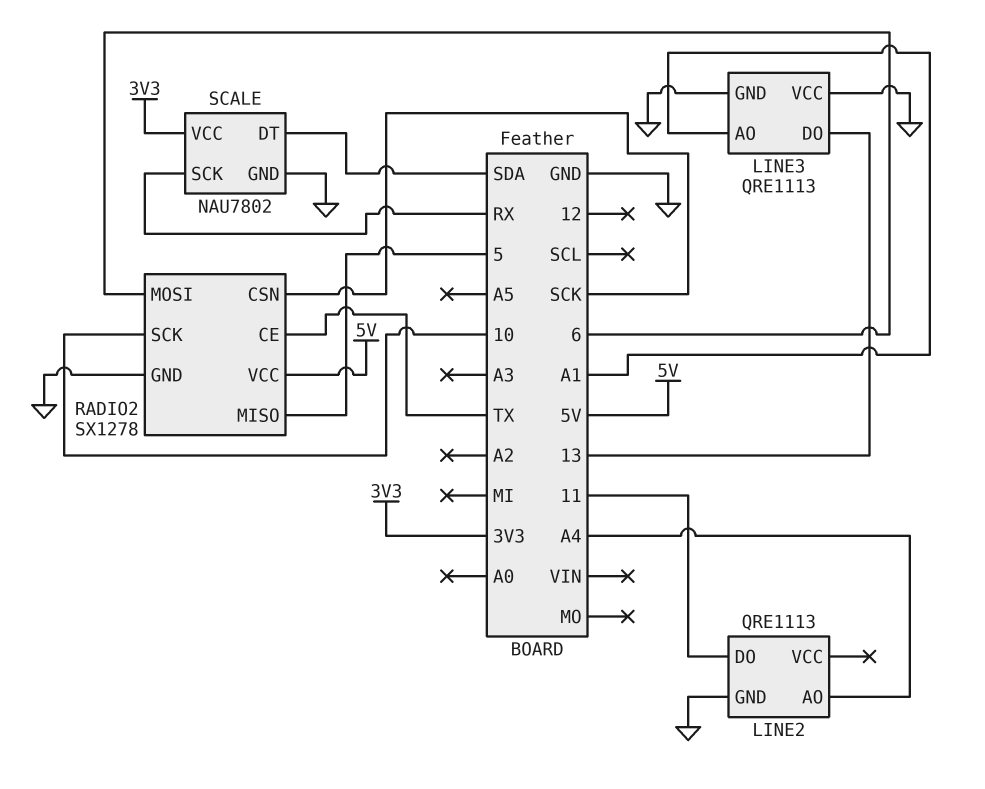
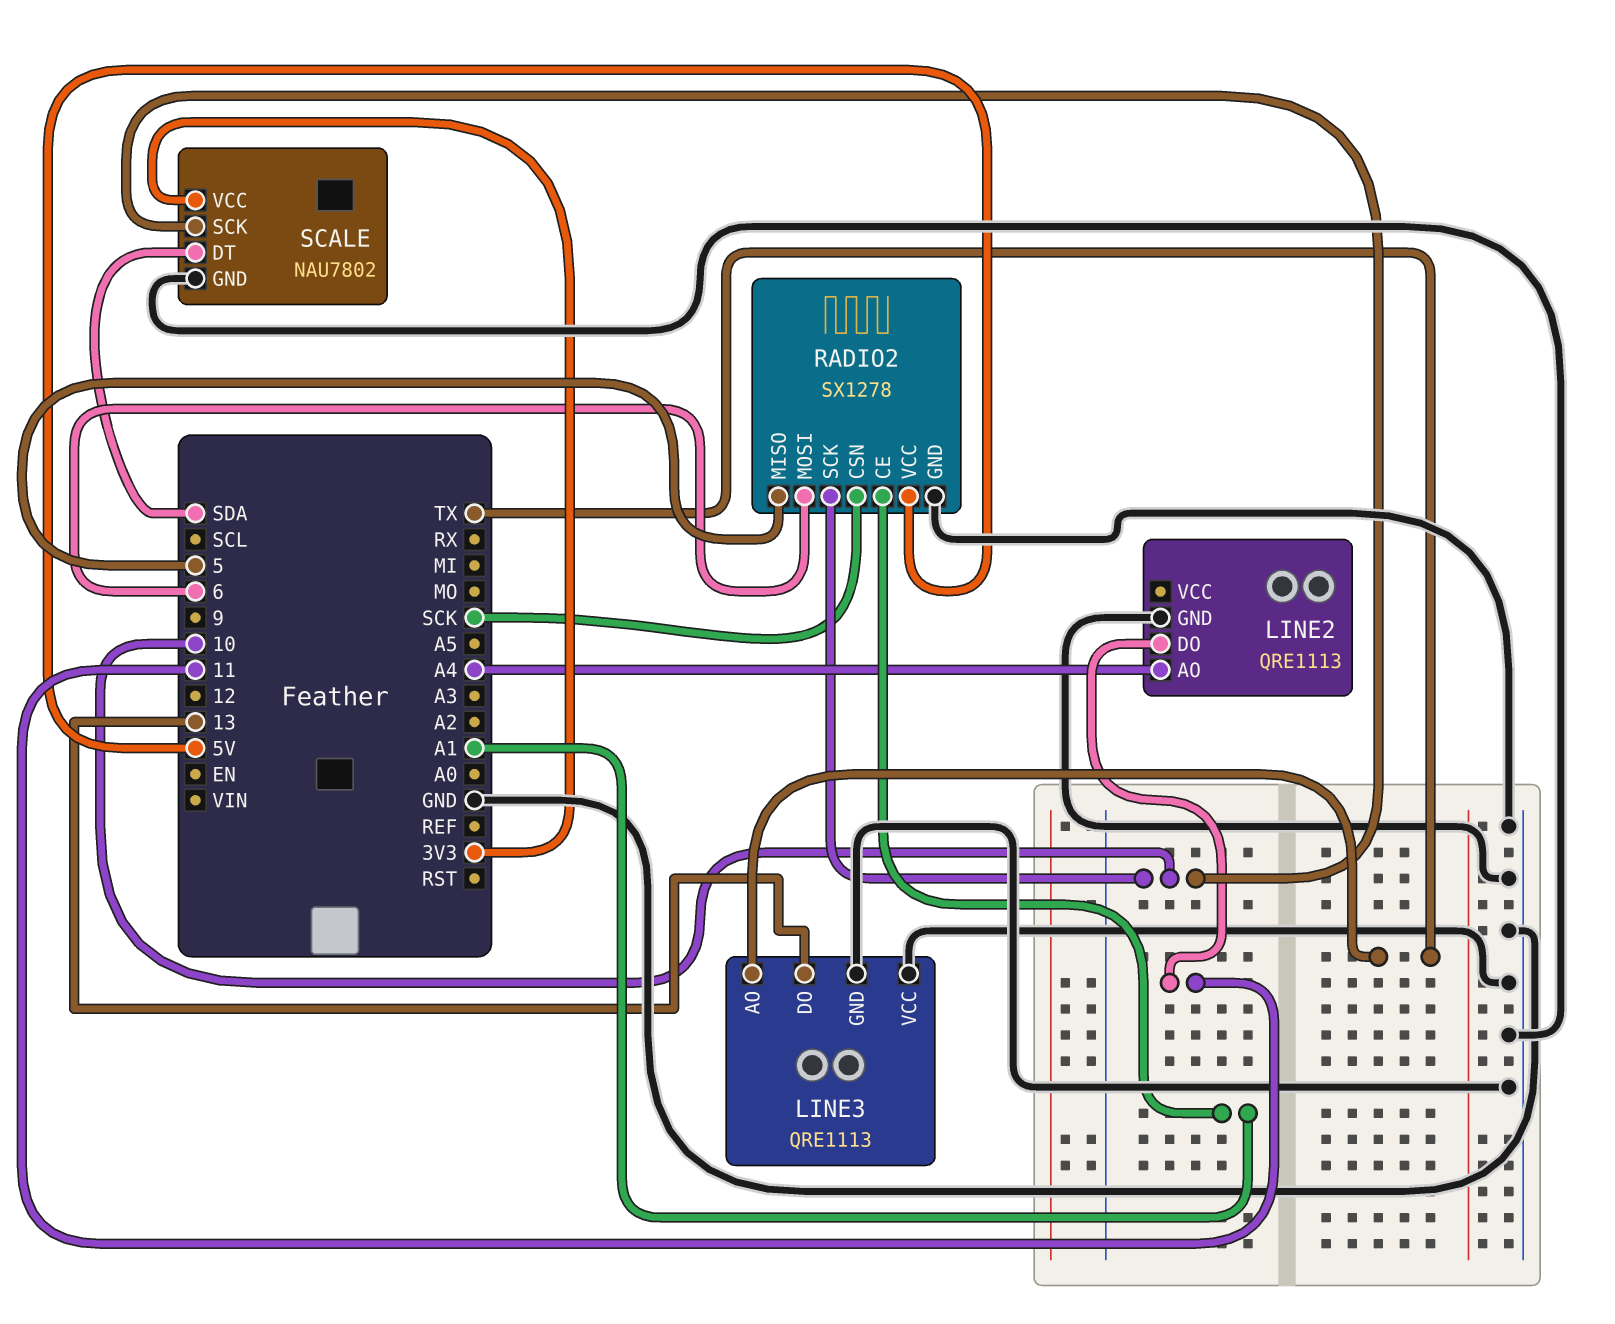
LINE3 pin AO: A1 -> TX
RADIO2 pin CE: TX -> A1
SCALE pin SCK: RX -> 10

